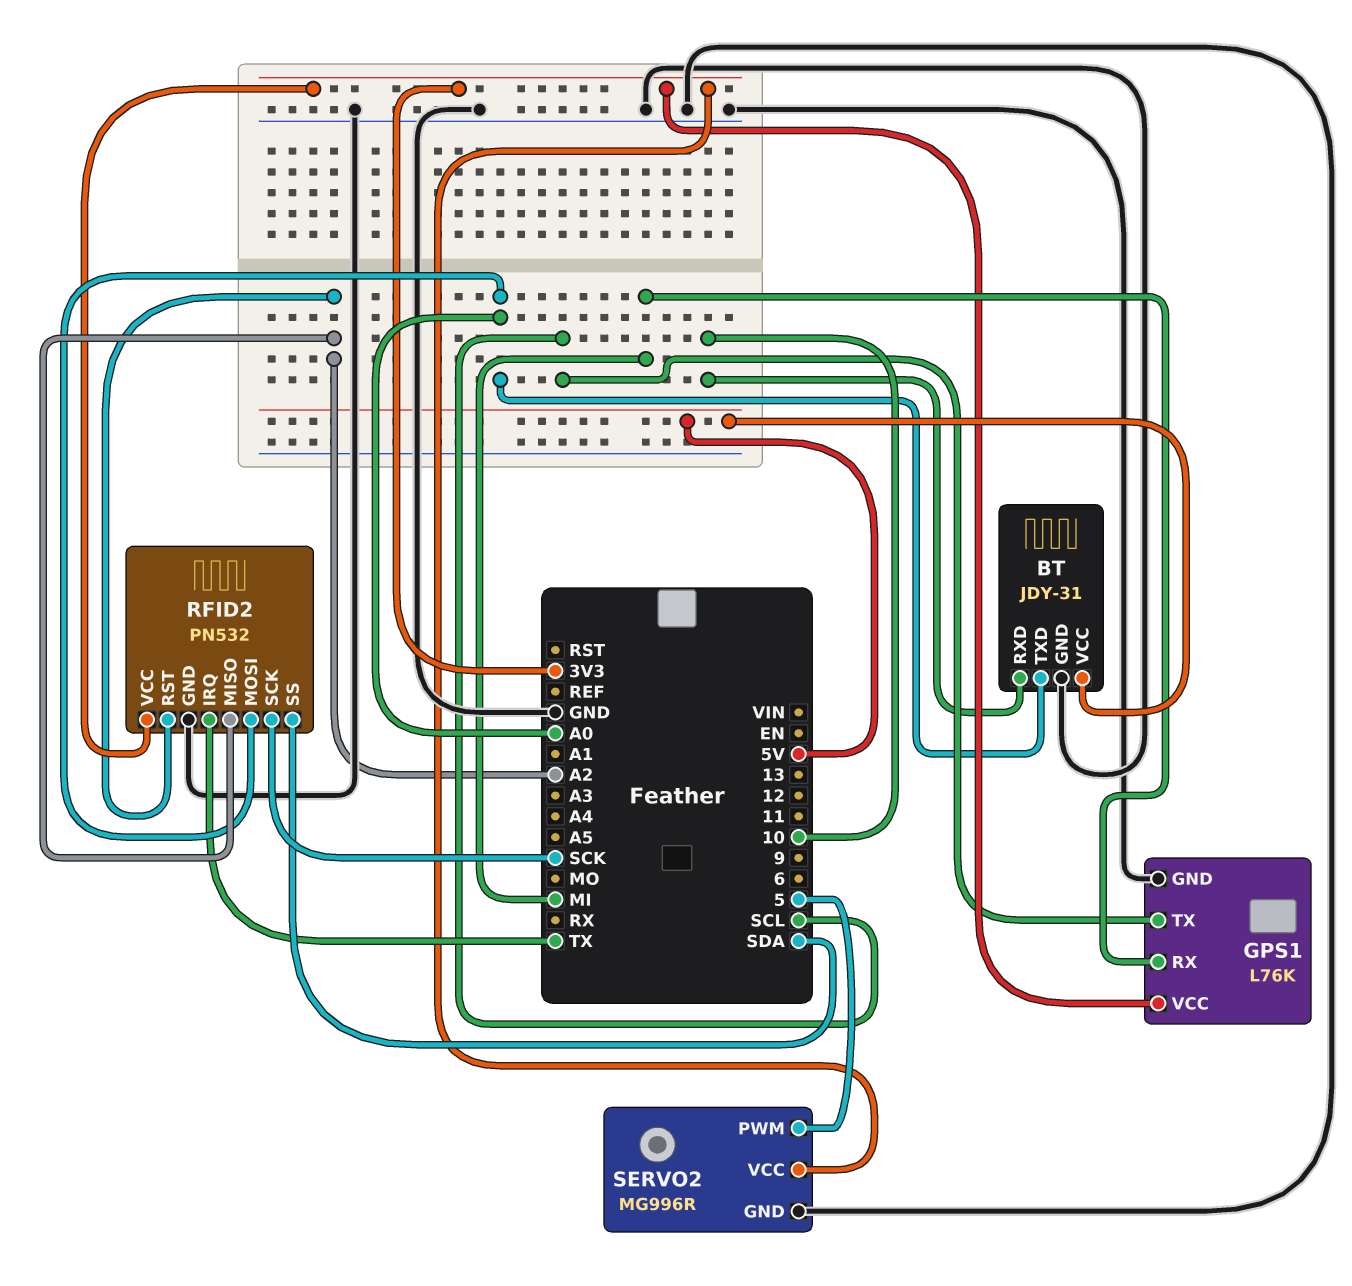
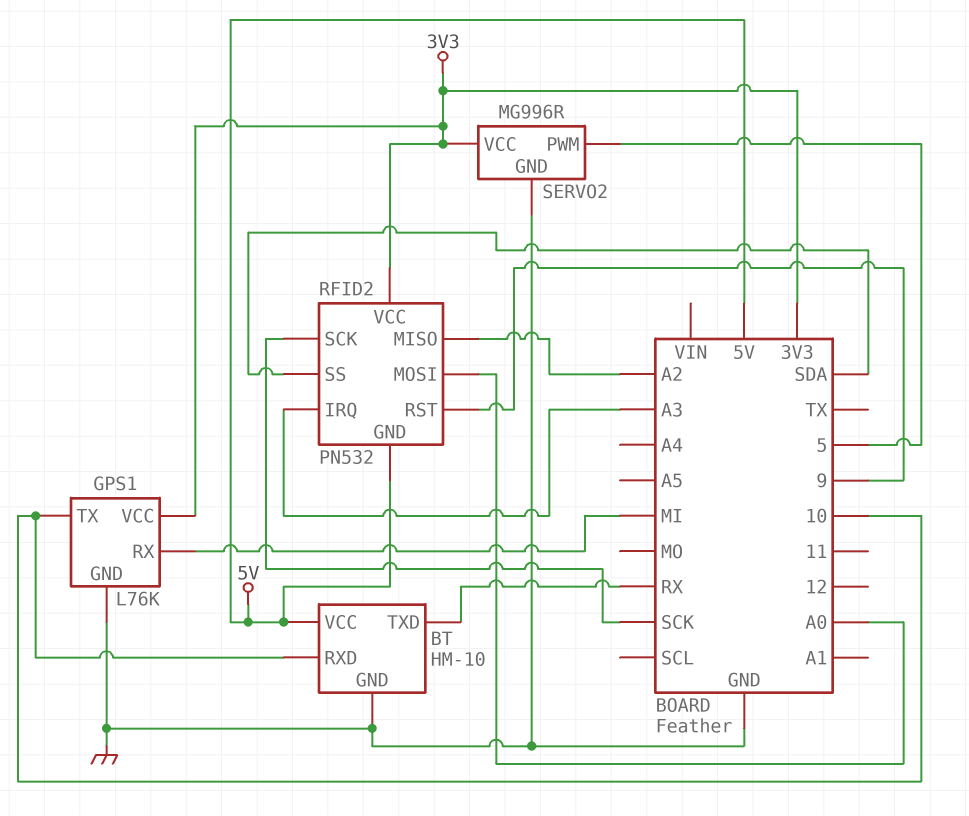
BT: JDY-31 -> HM-10
BT pin TXD: A0 -> RX
GPS1 pin TX: SCL -> 10
RFID2 pin GND: GND -> 5V
RFID2 pin IRQ: TX -> A3
RFID2 pin RST: A2 -> 9

